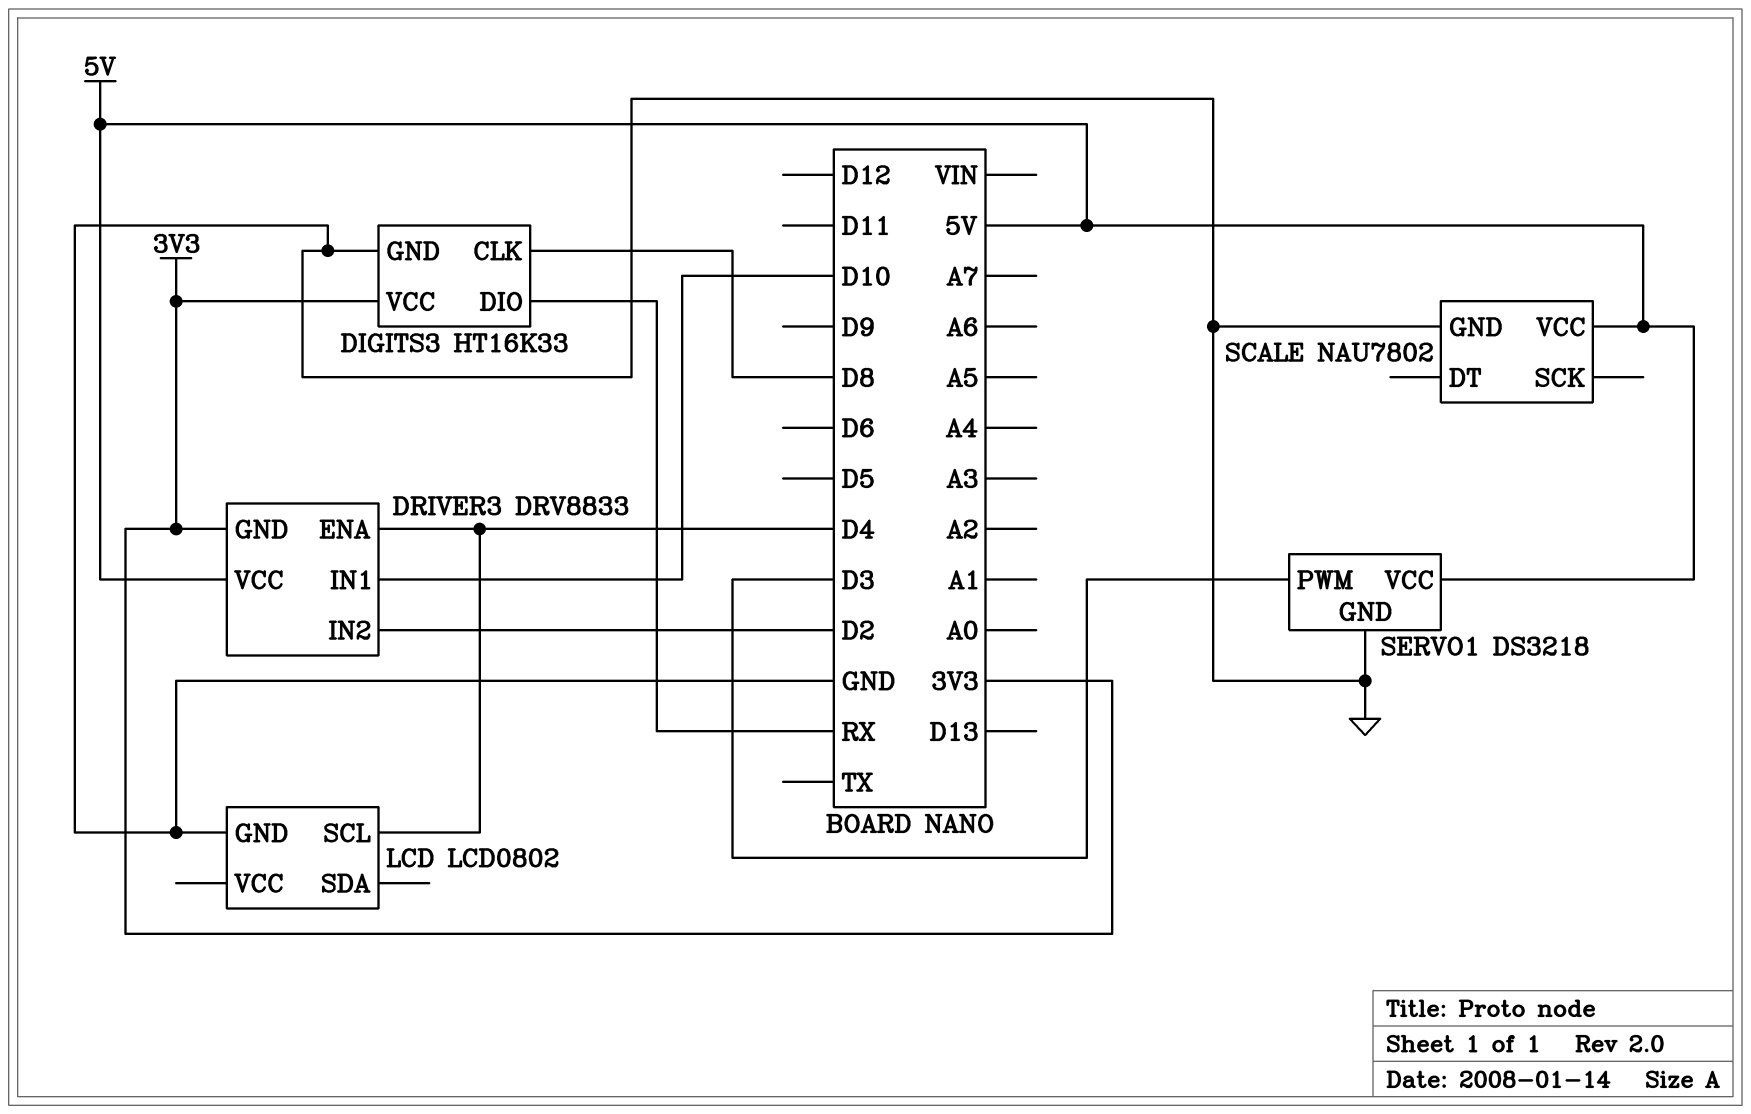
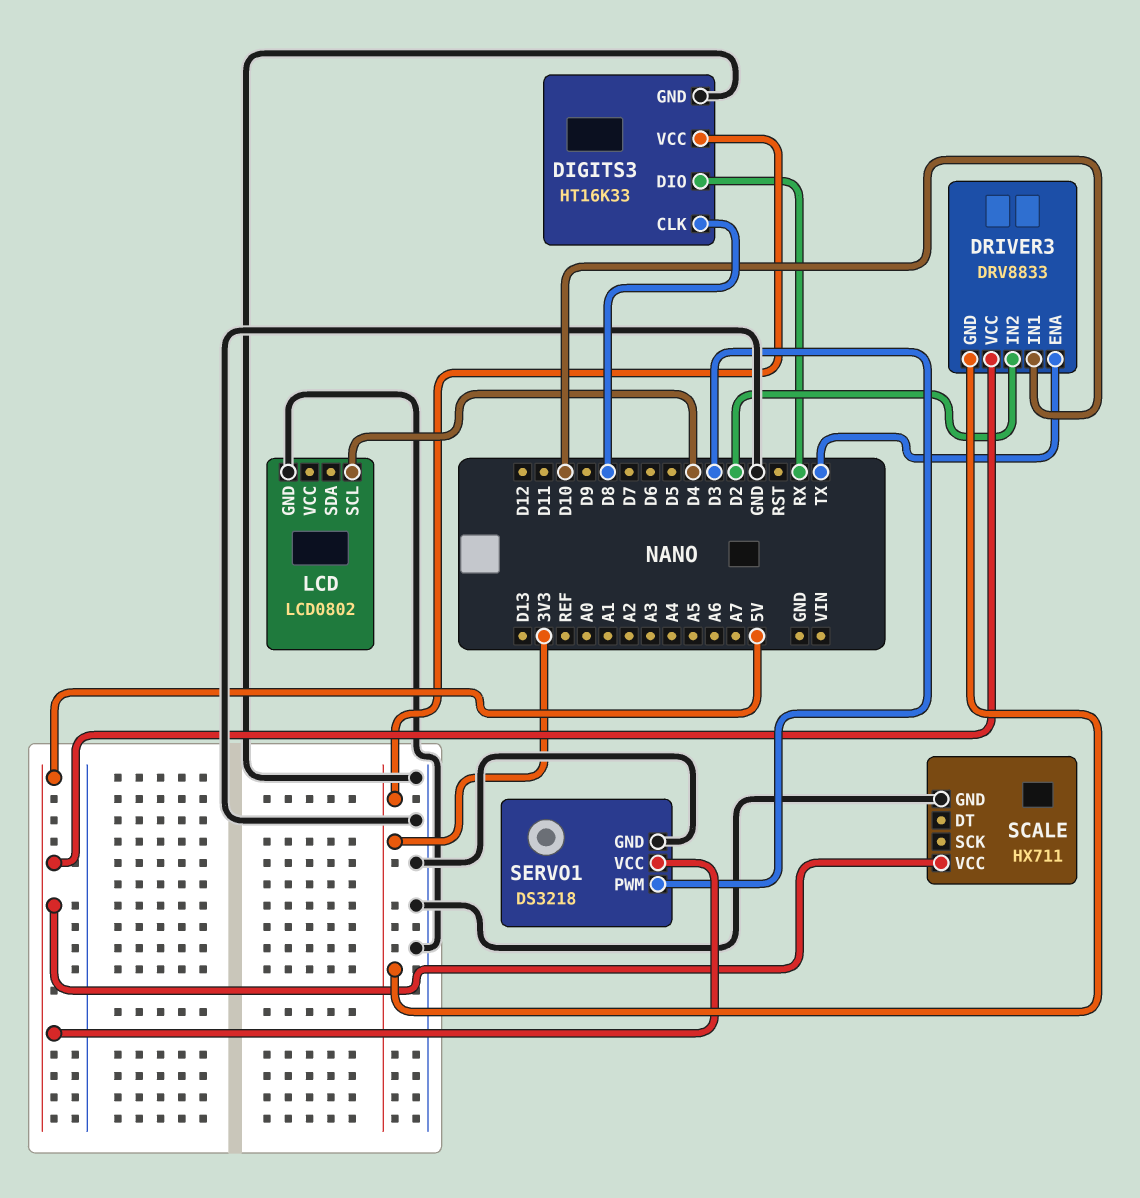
DRIVER3 pin ENA: D4 -> TX
SCALE: NAU7802 -> HX711

